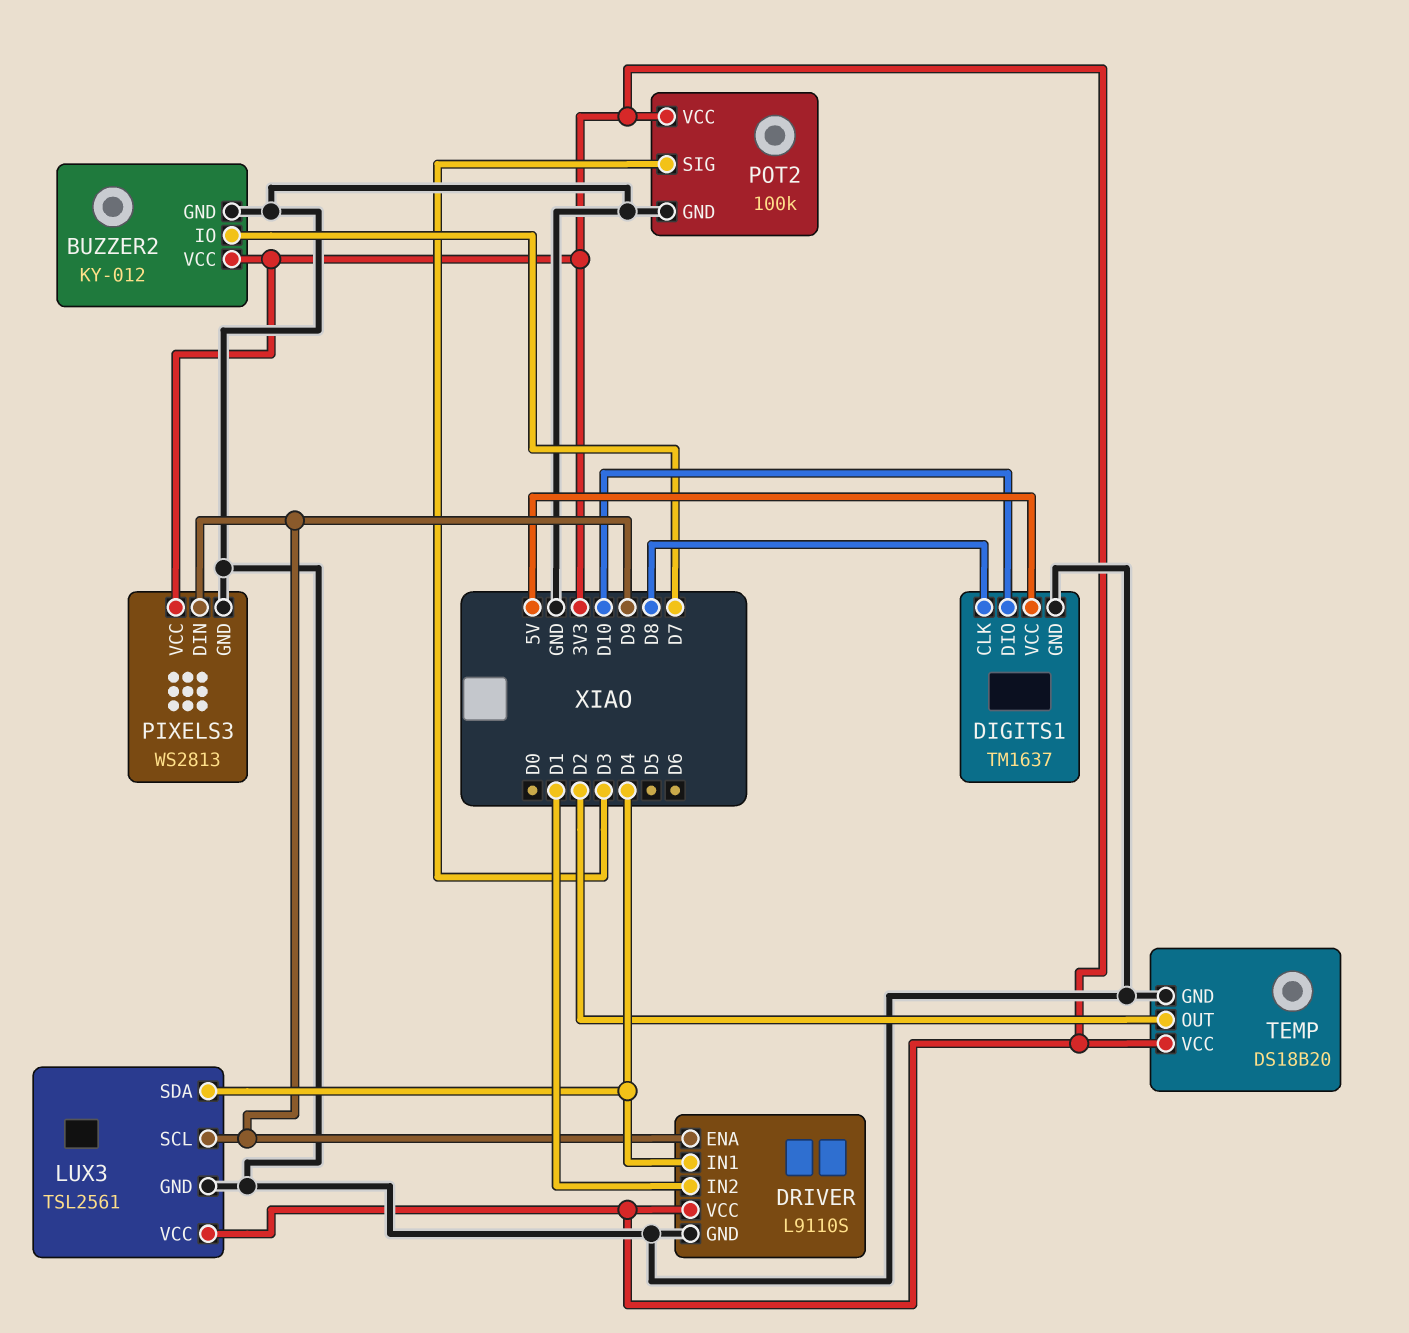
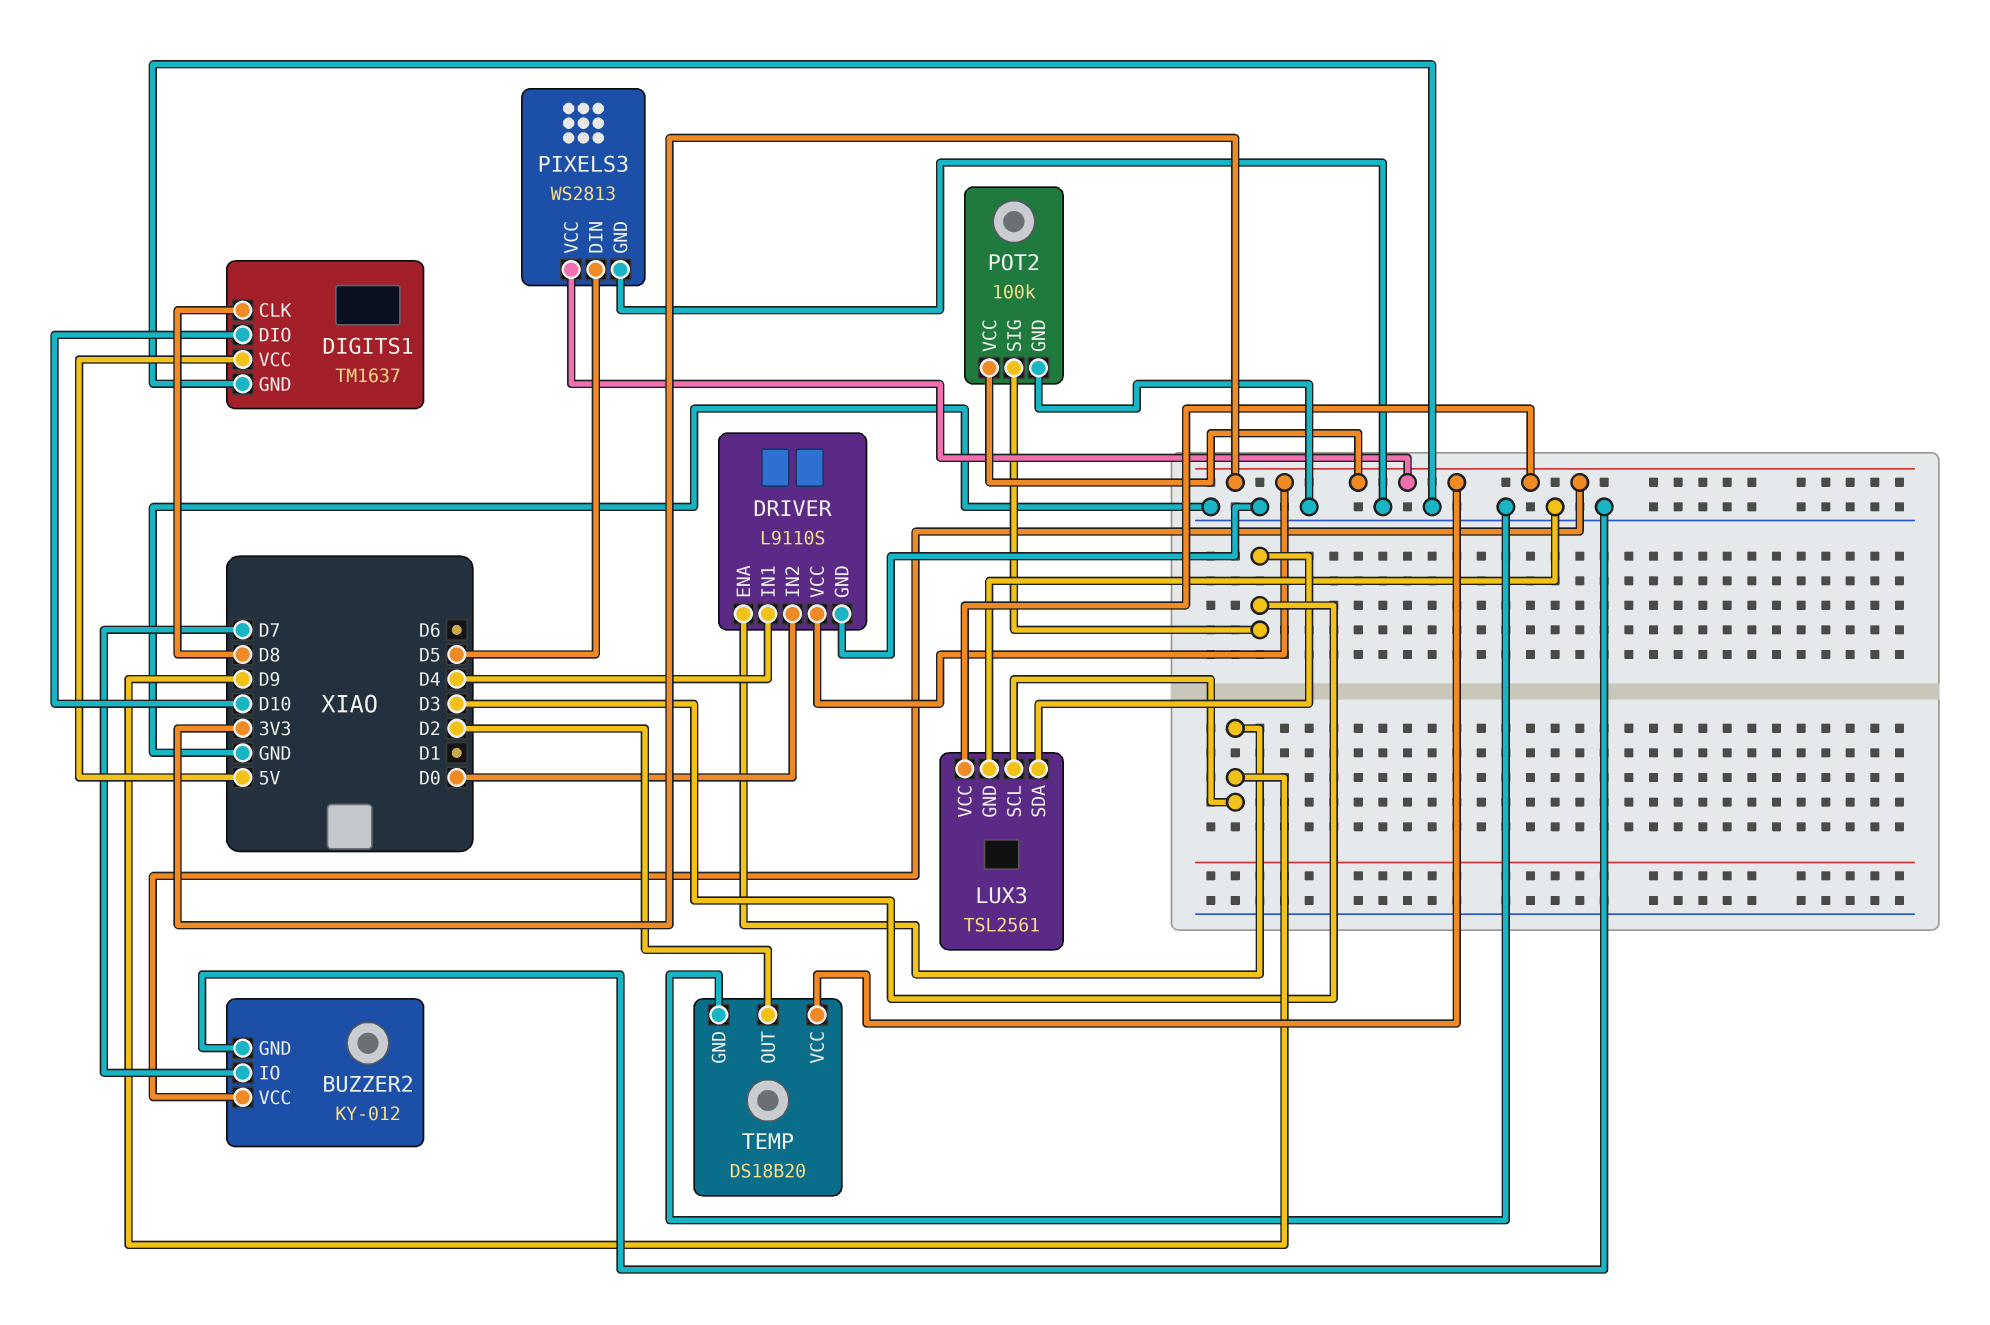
DRIVER pin IN2: D1 -> D0
LUX3 pin SDA: D4 -> D3
PIXELS3 pin DIN: D9 -> D5

